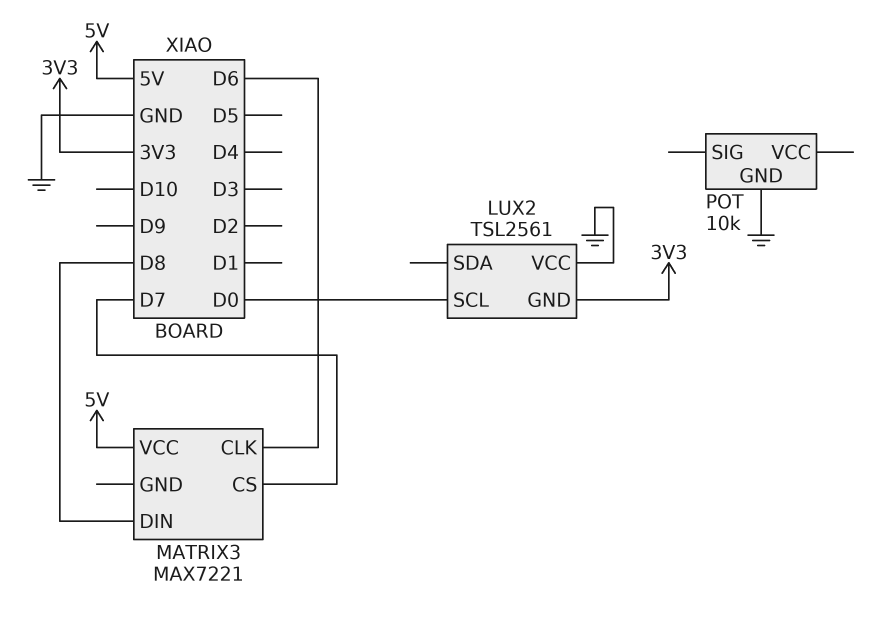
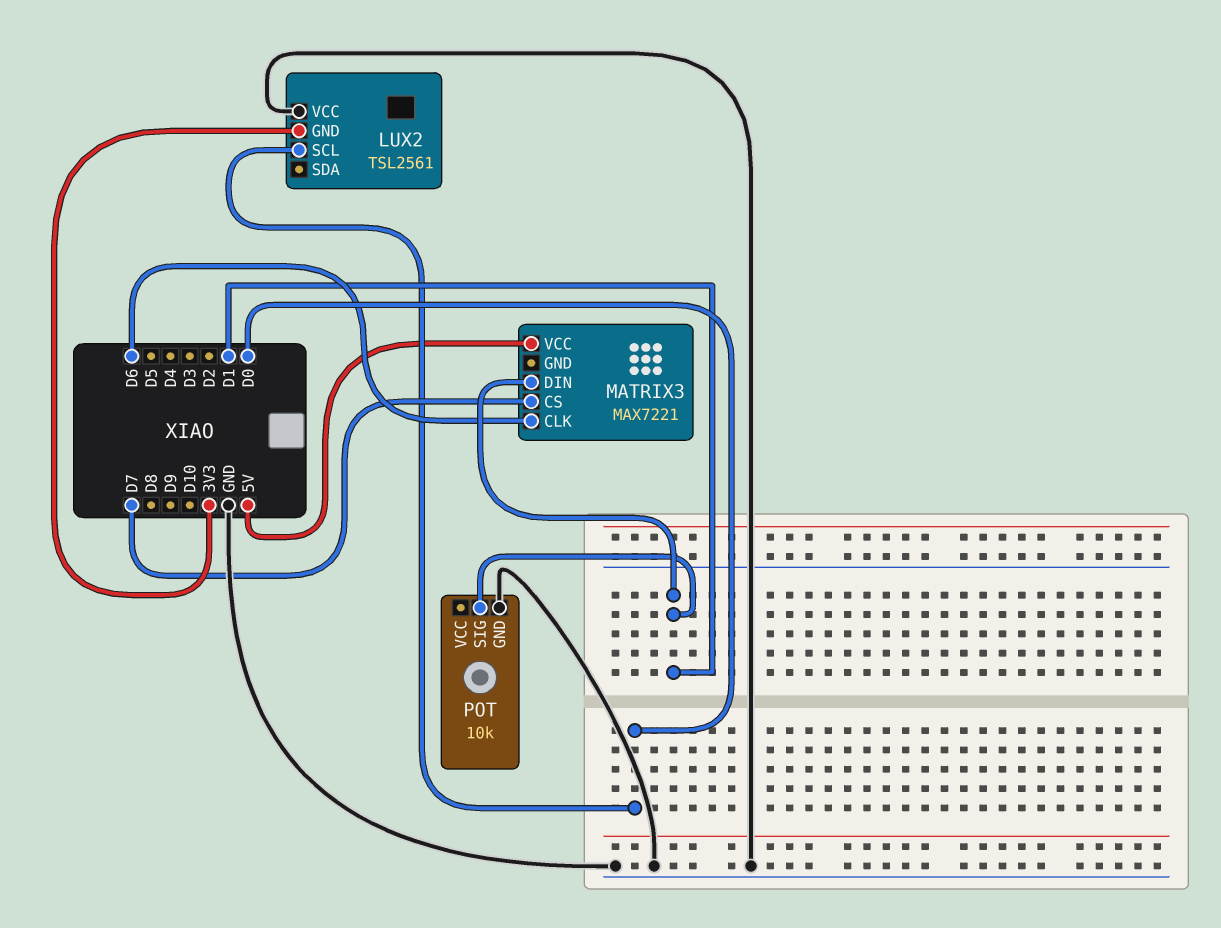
MATRIX3 pin DIN: D8 -> D1
POT pin SIG: none -> D1

